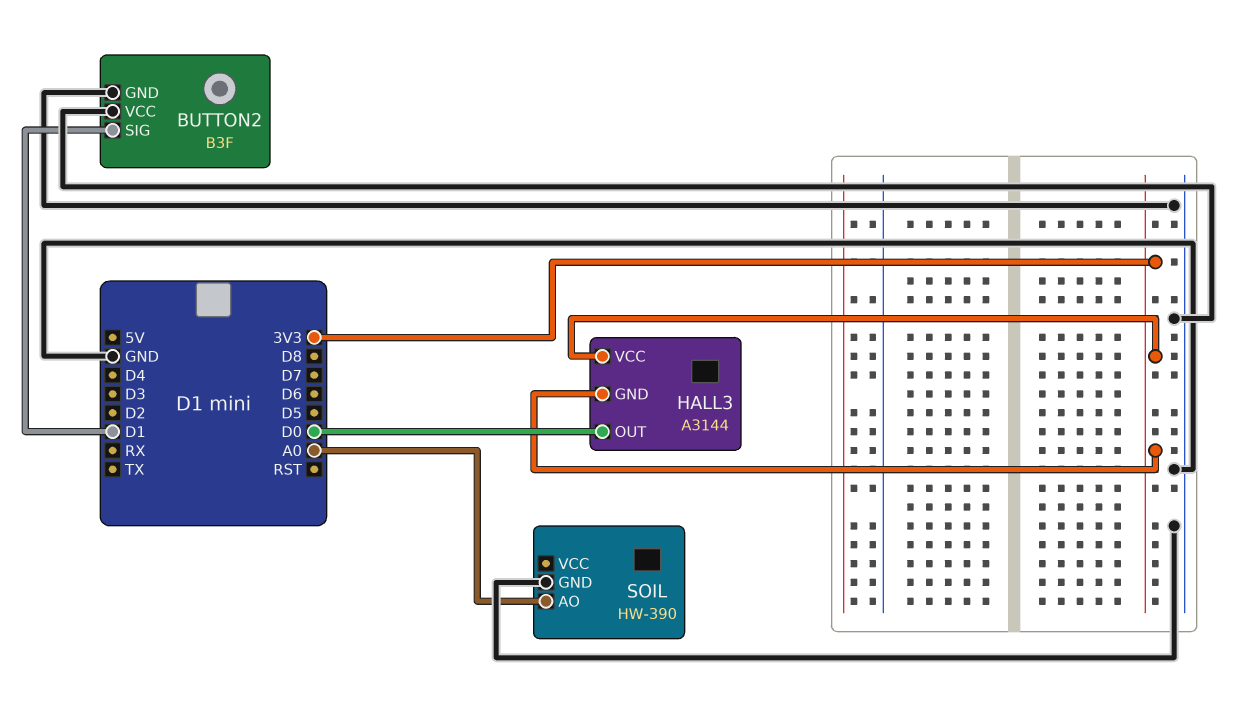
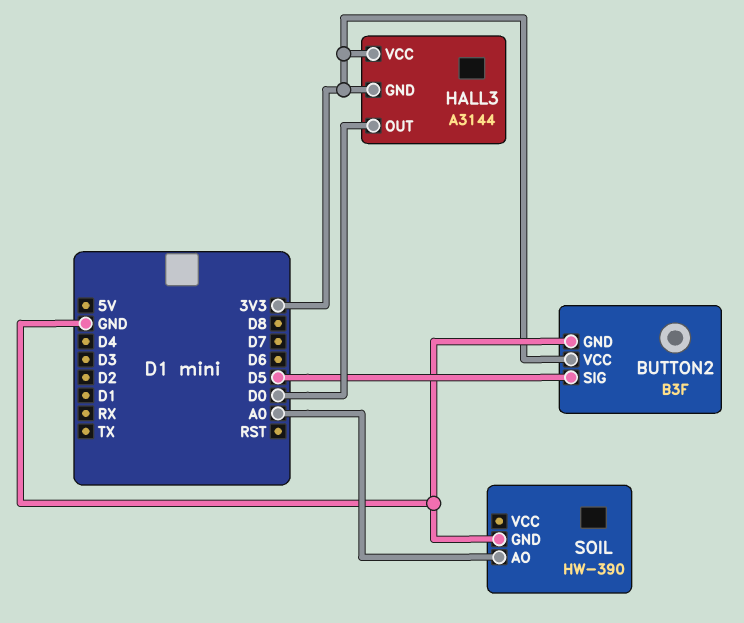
BUTTON2 pin SIG: D1 -> D5
BUTTON2 pin VCC: GND -> 3V3

